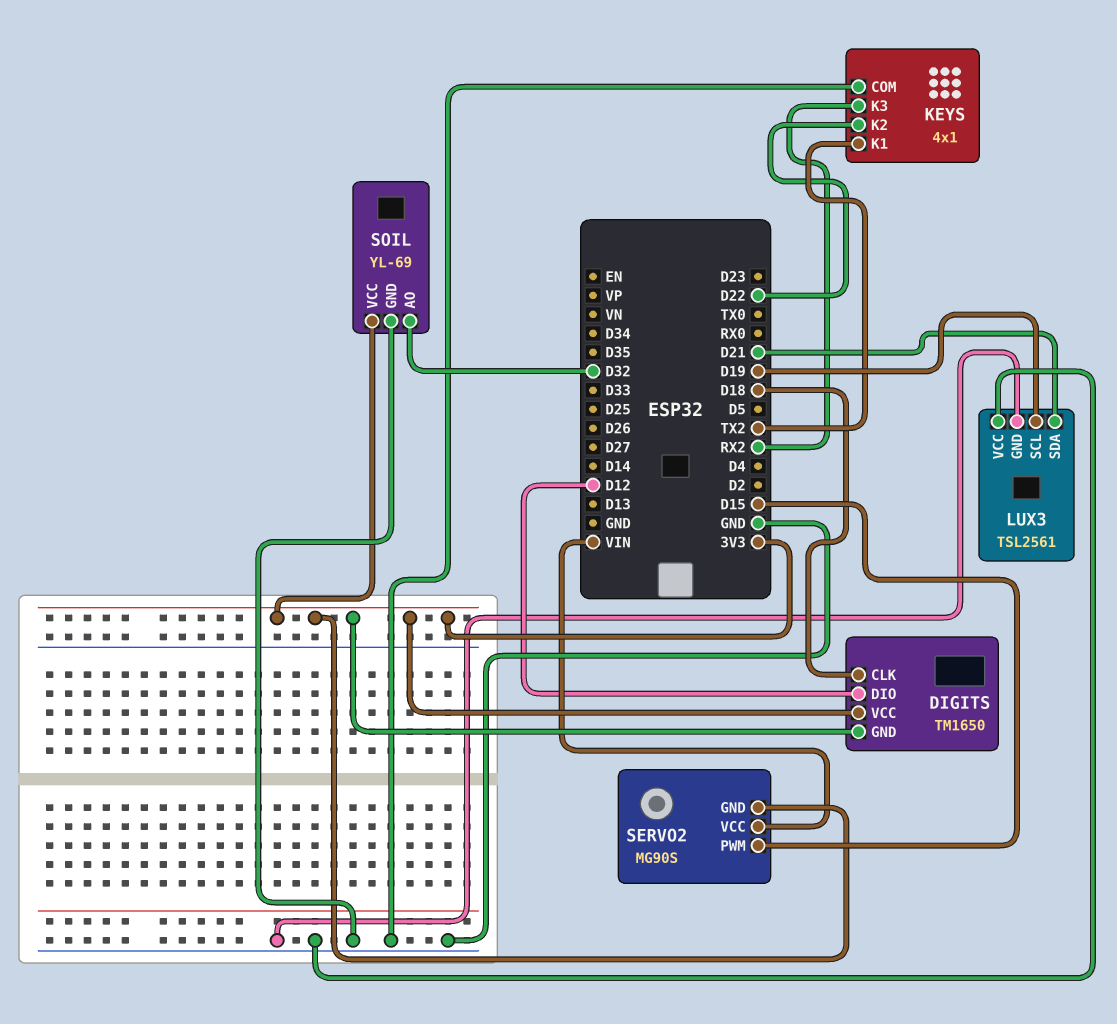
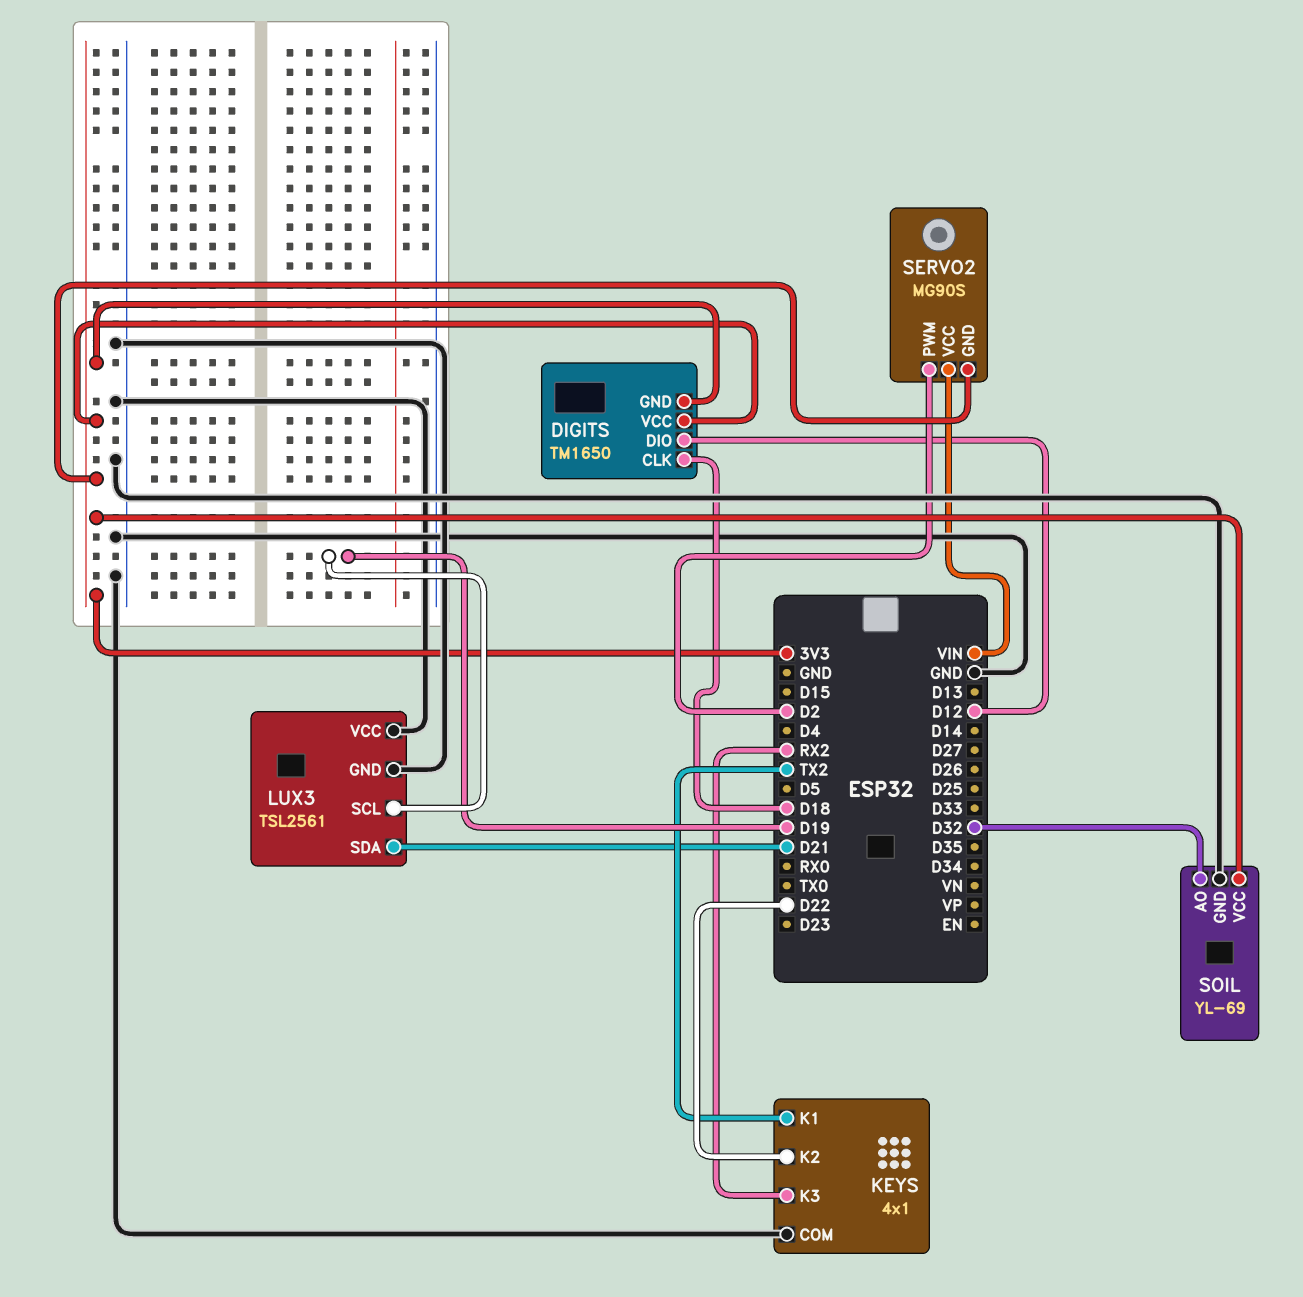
SERVO2 pin PWM: D15 -> D2

